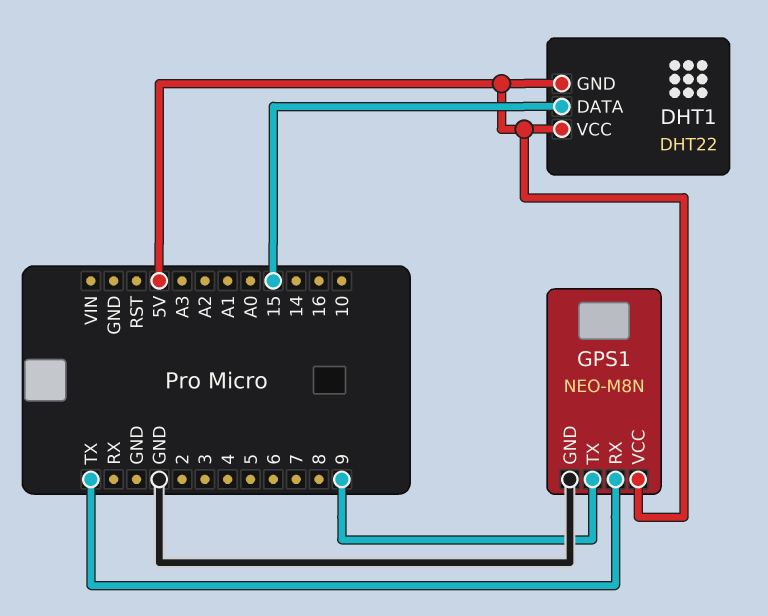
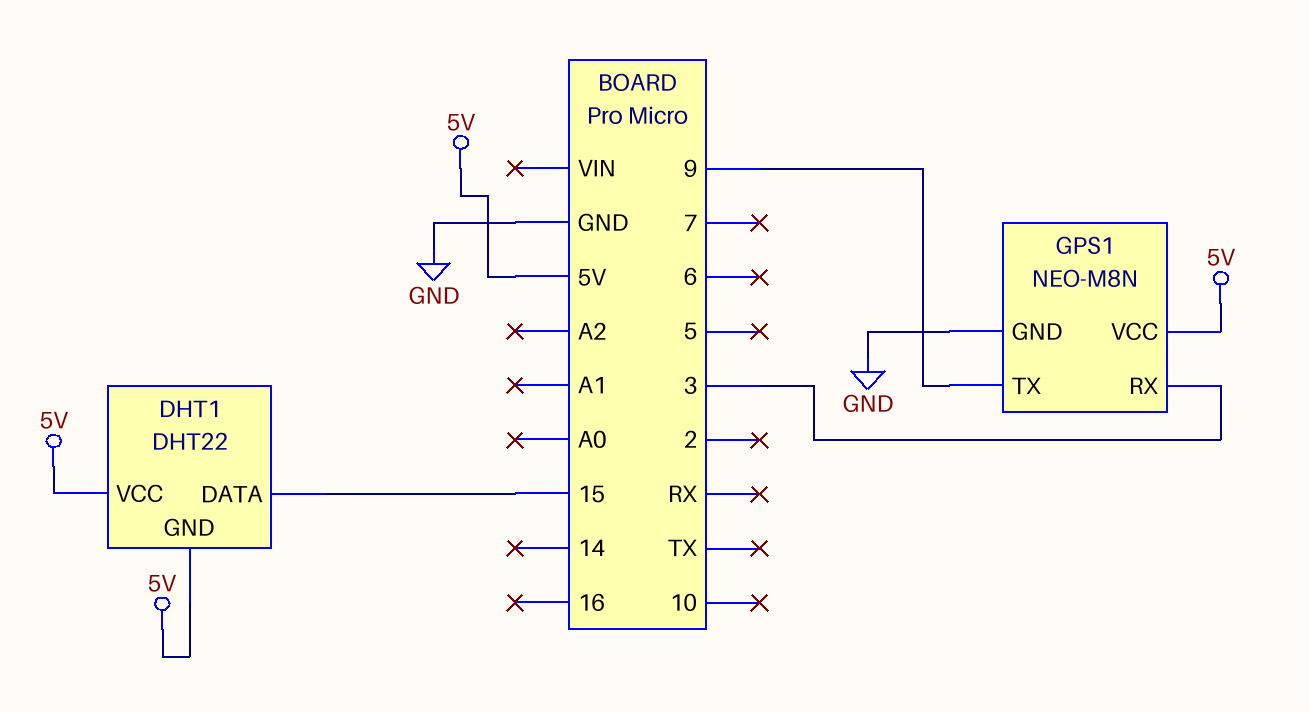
GPS1 pin RX: TX -> 3

